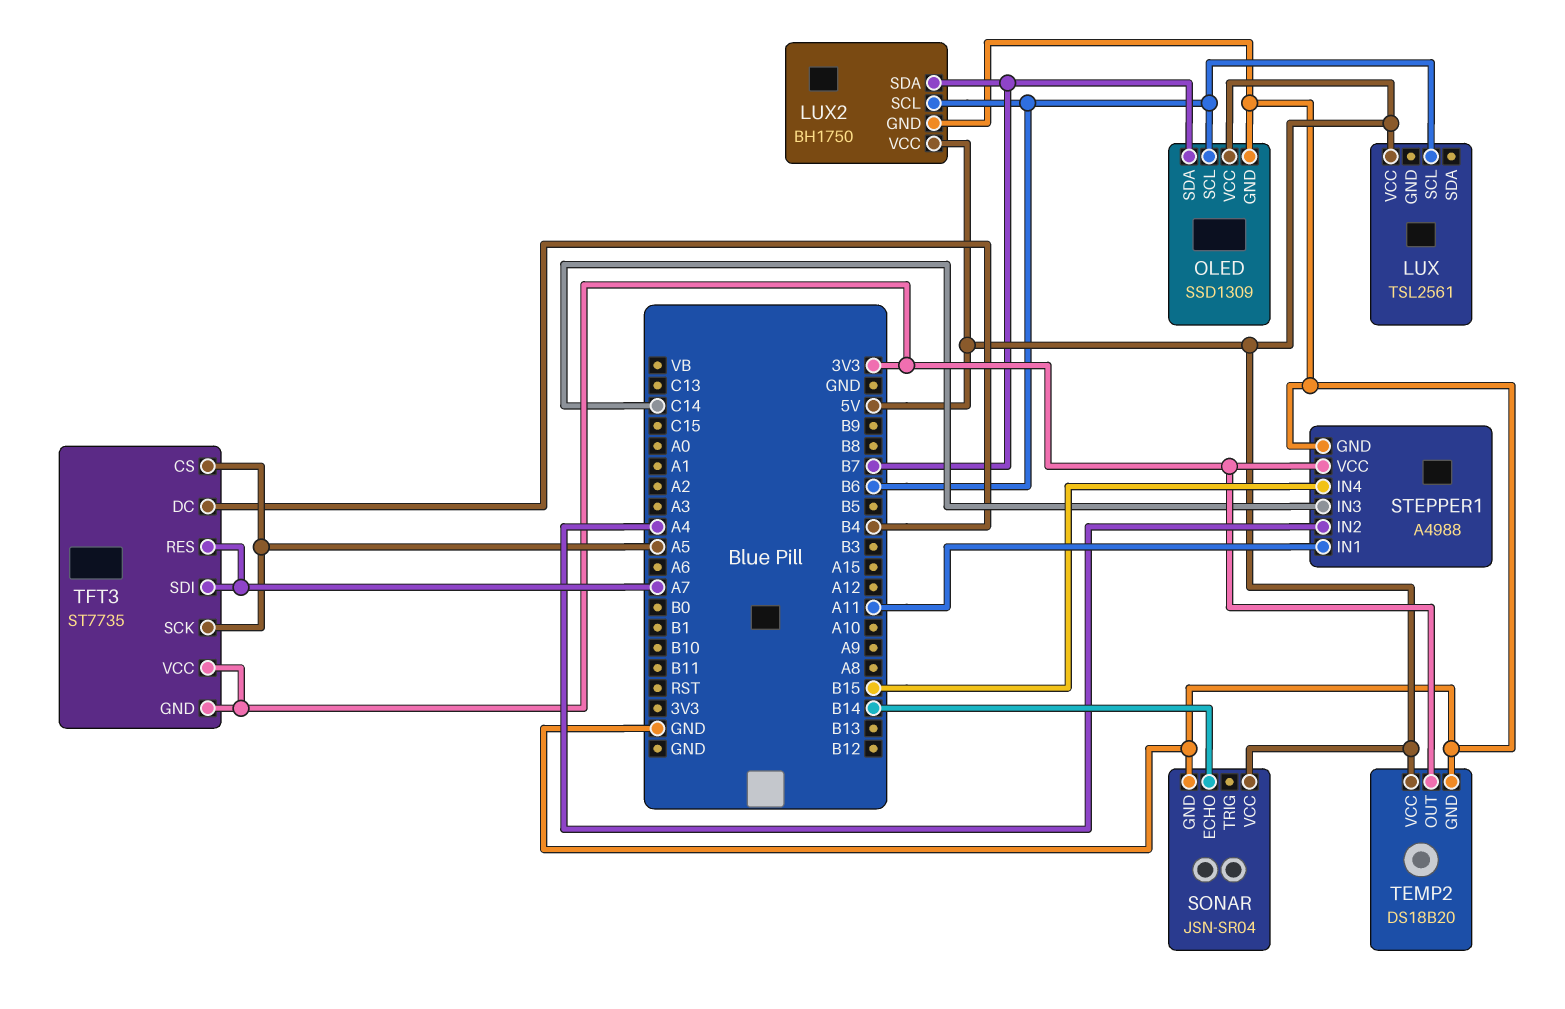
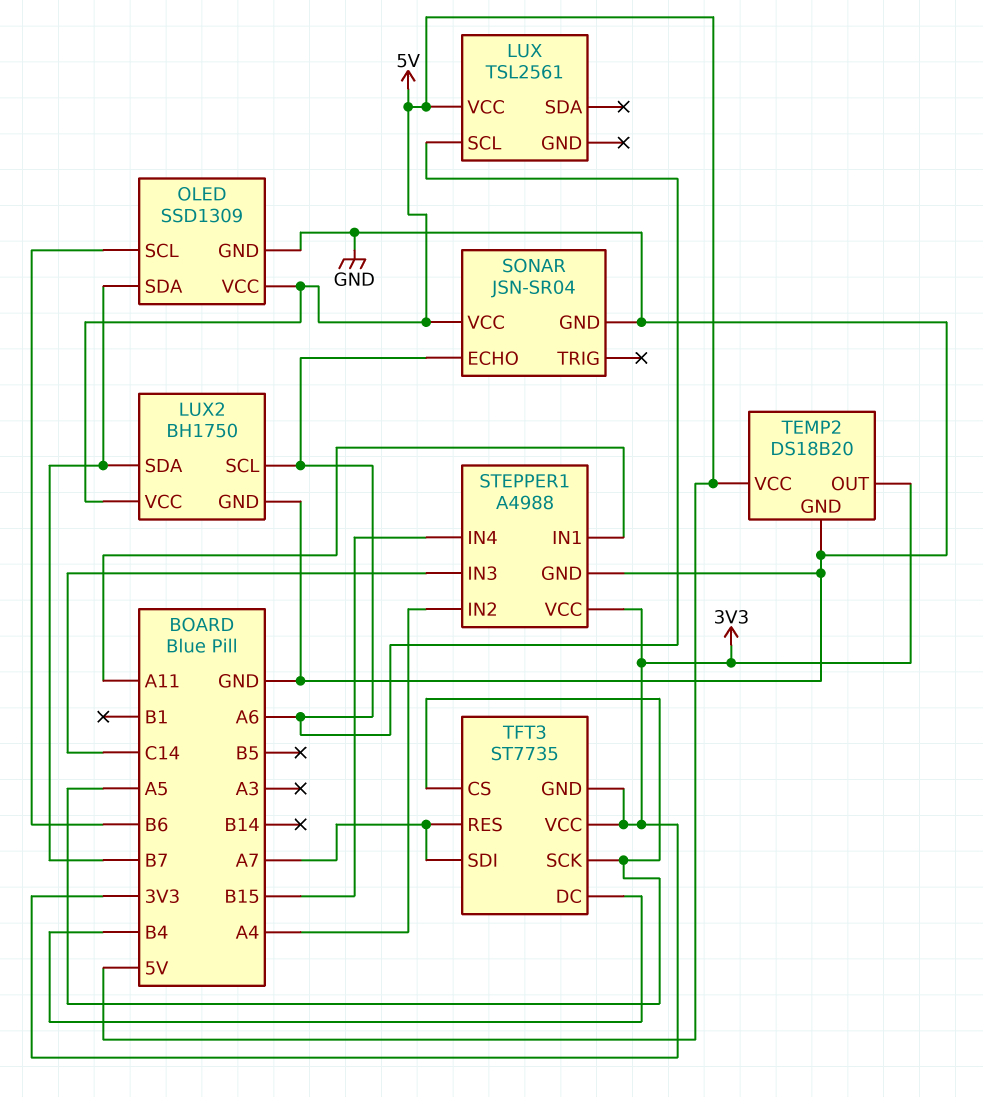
LUX pin SCL: B6 -> A6
LUX2 pin SCL: B6 -> A6
SONAR pin ECHO: B14 -> A6

